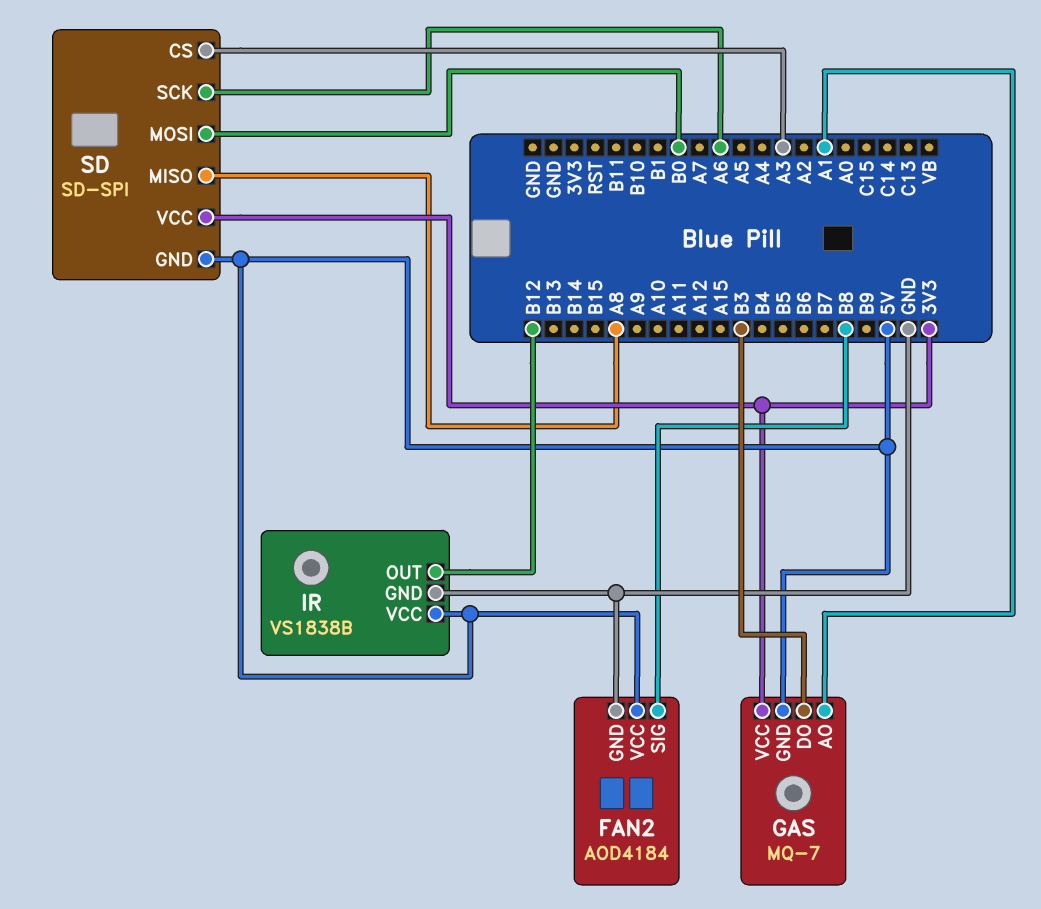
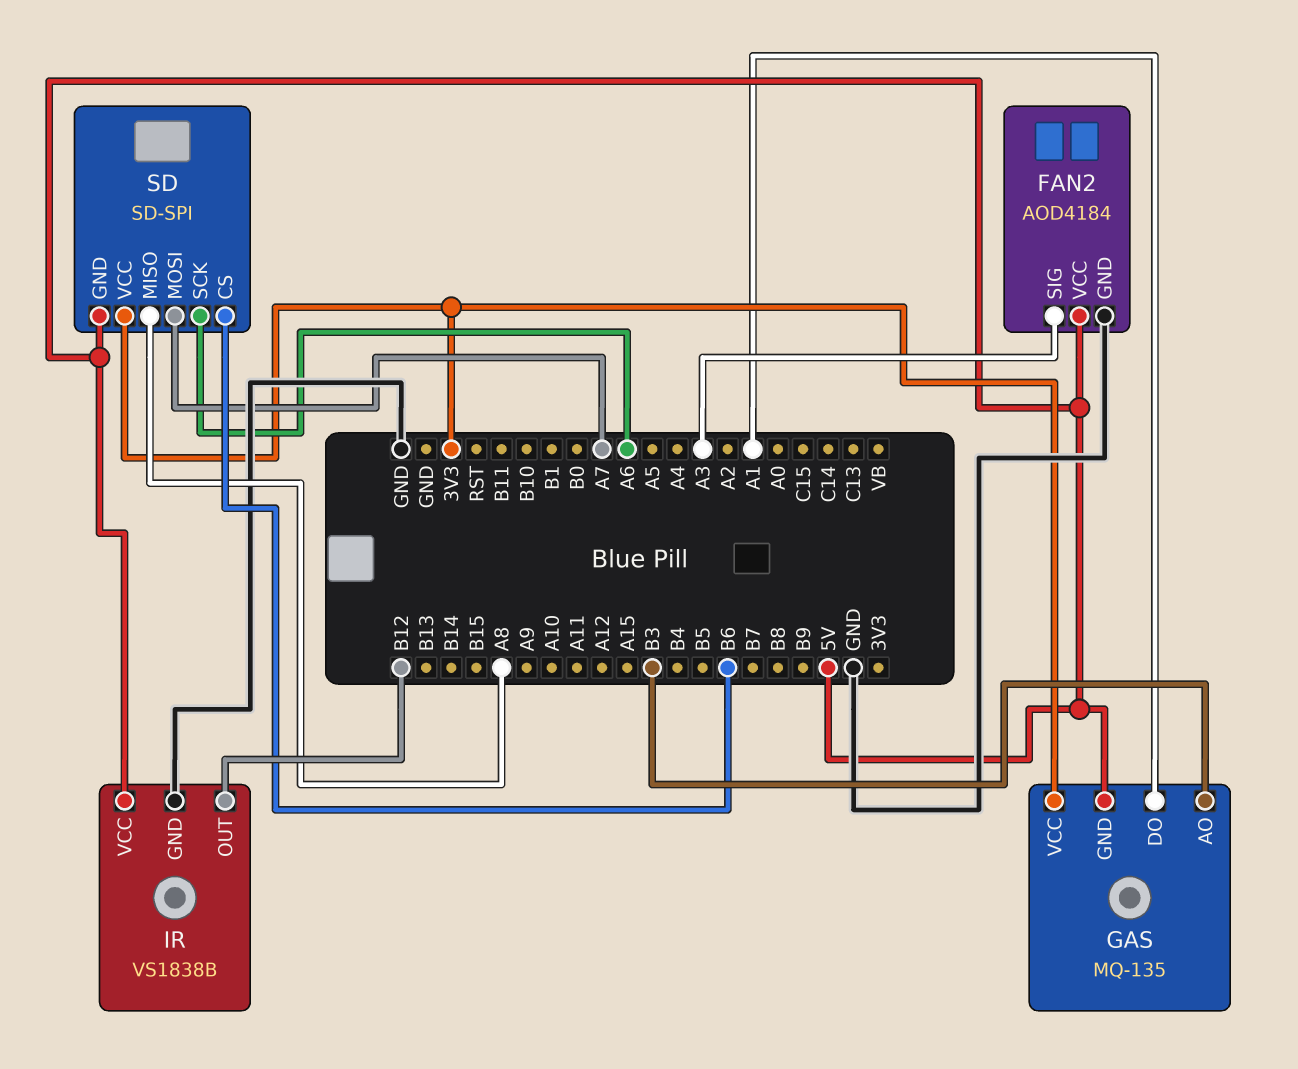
FAN2 pin SIG: B8 -> A3
GAS: MQ-7 -> MQ-135
GAS pin AO: A1 -> B3
GAS pin DO: B3 -> A1
SD pin CS: A3 -> B6
SD pin MOSI: B0 -> A7

